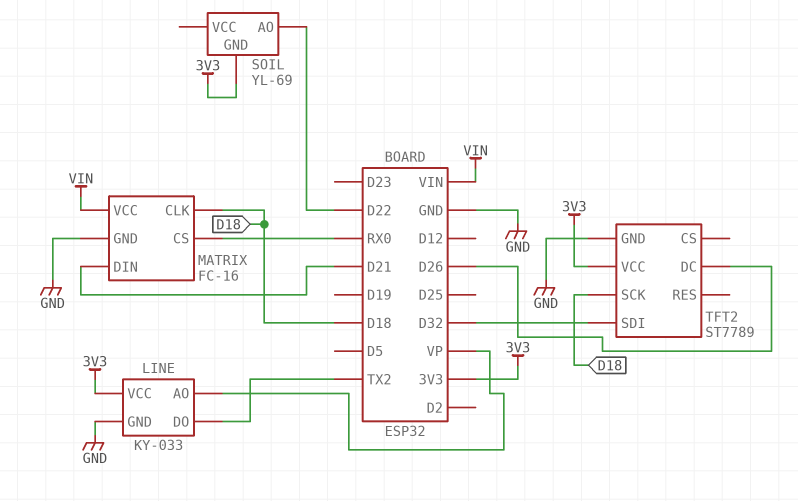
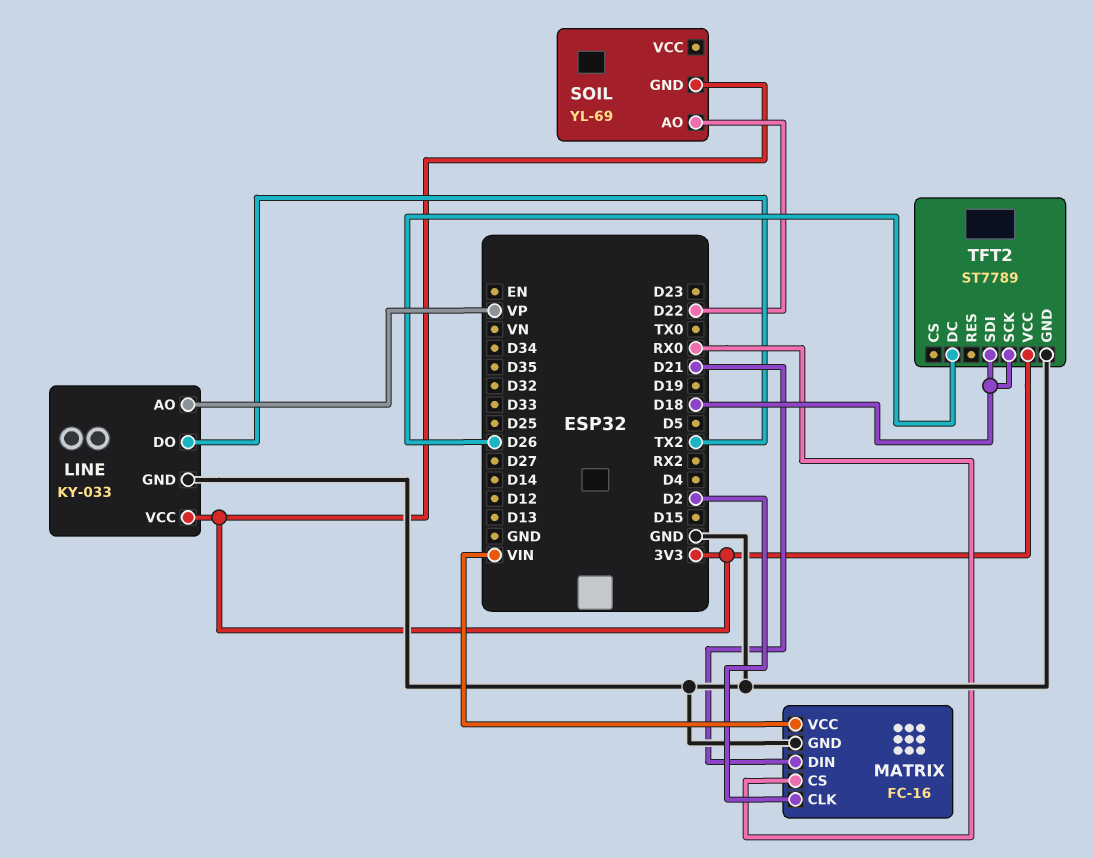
MATRIX pin CLK: D18 -> D2
TFT2 pin SDI: D32 -> D18

